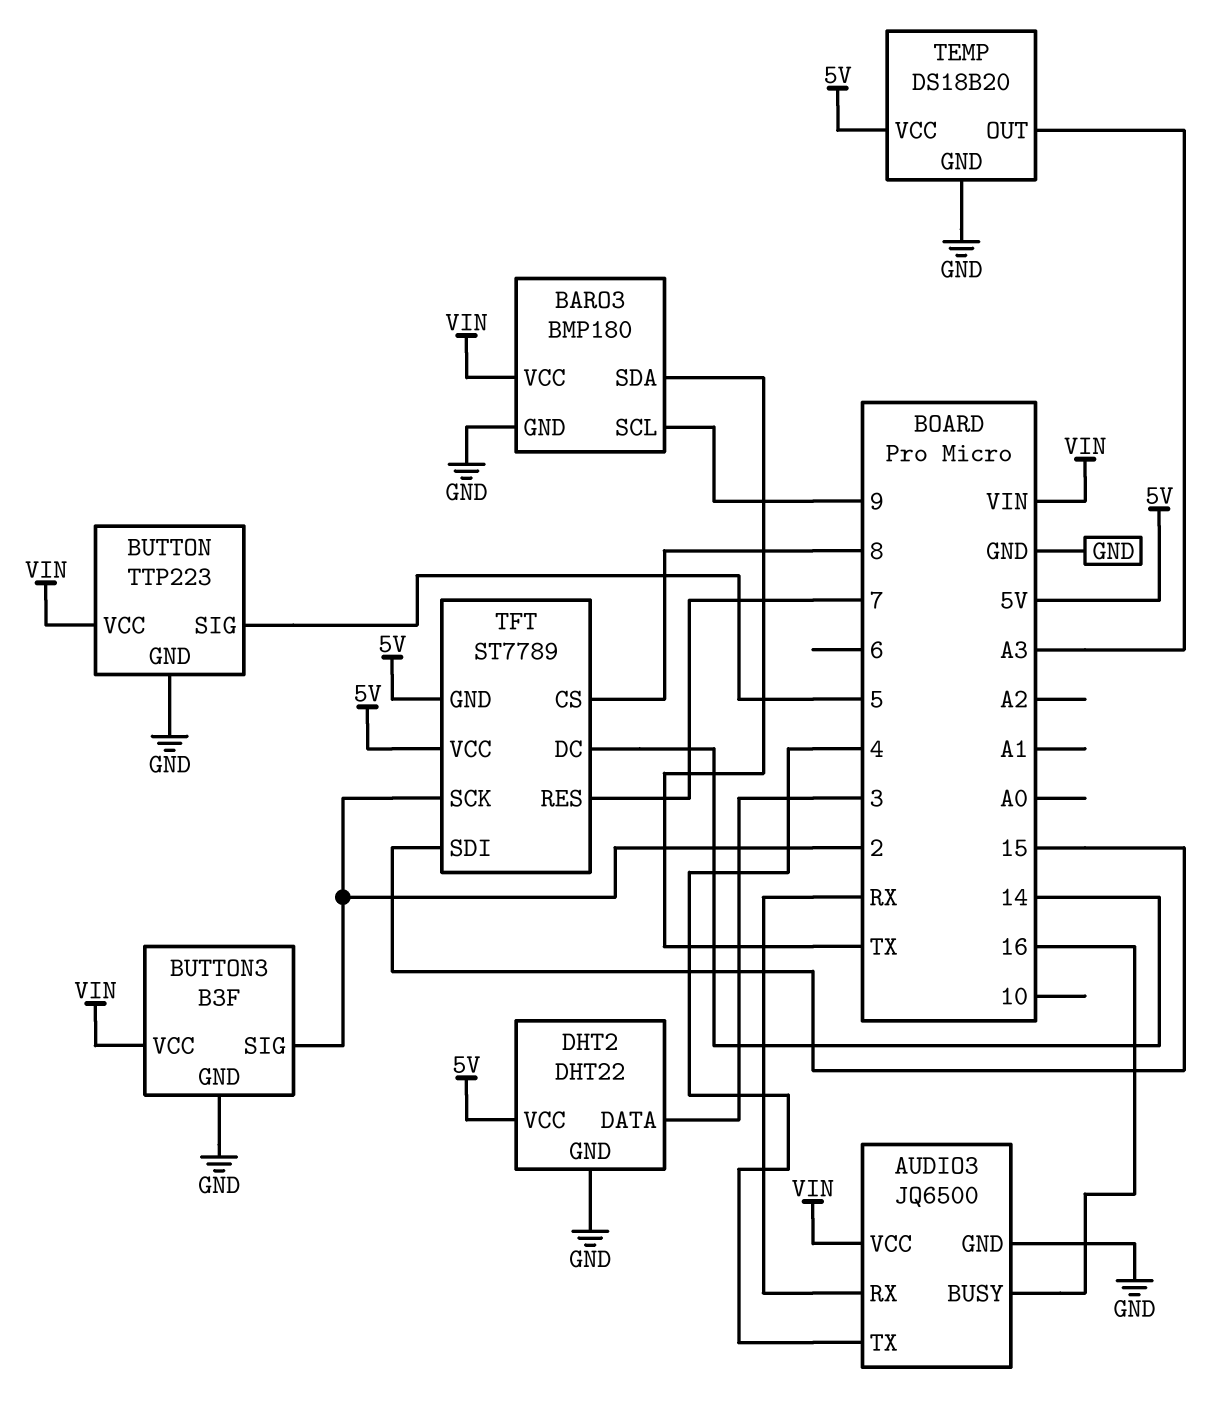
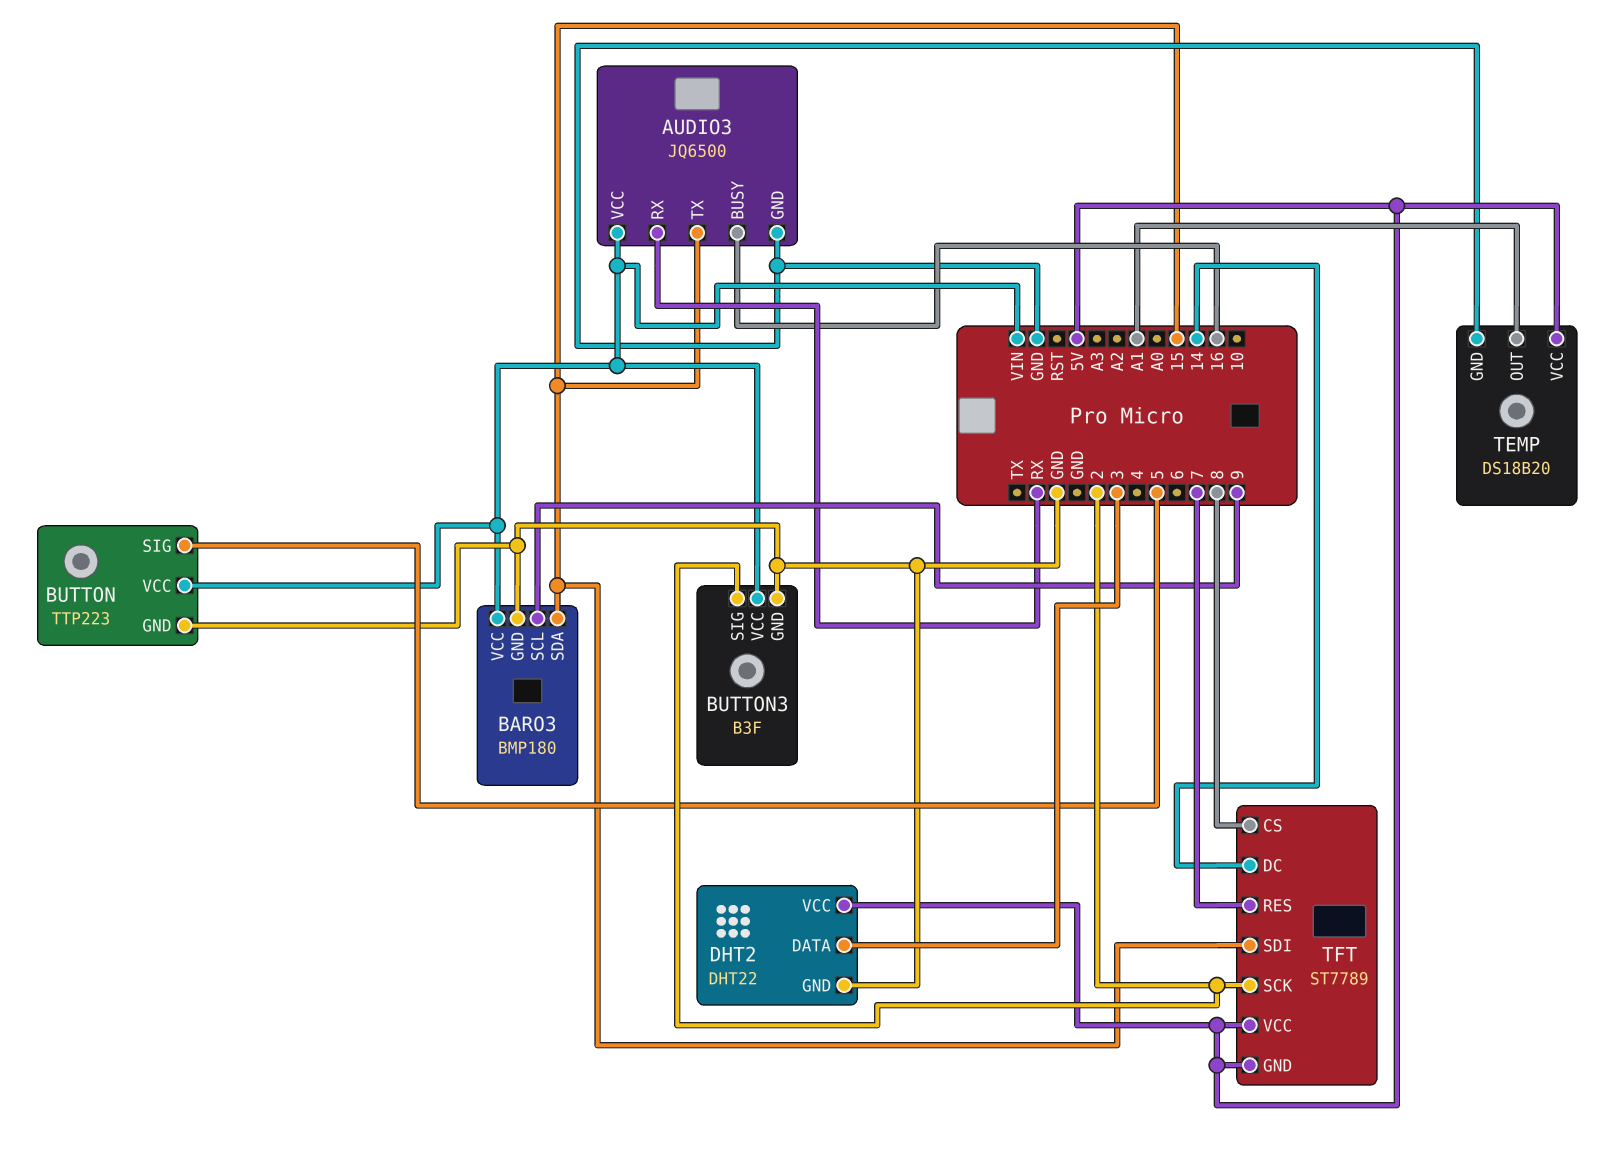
AUDIO3 pin TX: 4 -> 15
BARO3 pin SDA: TX -> 15
TEMP pin OUT: A3 -> A1

